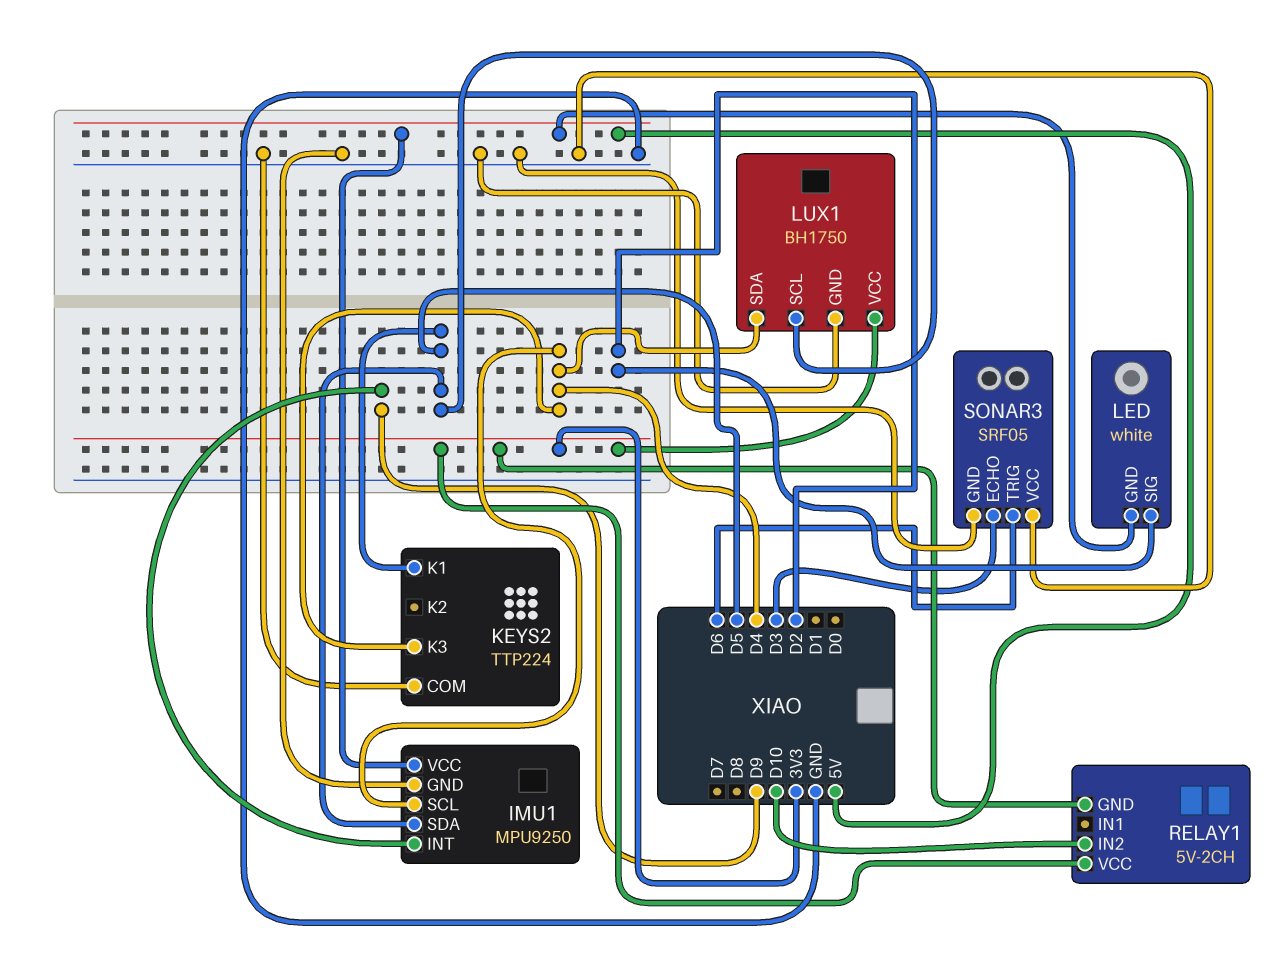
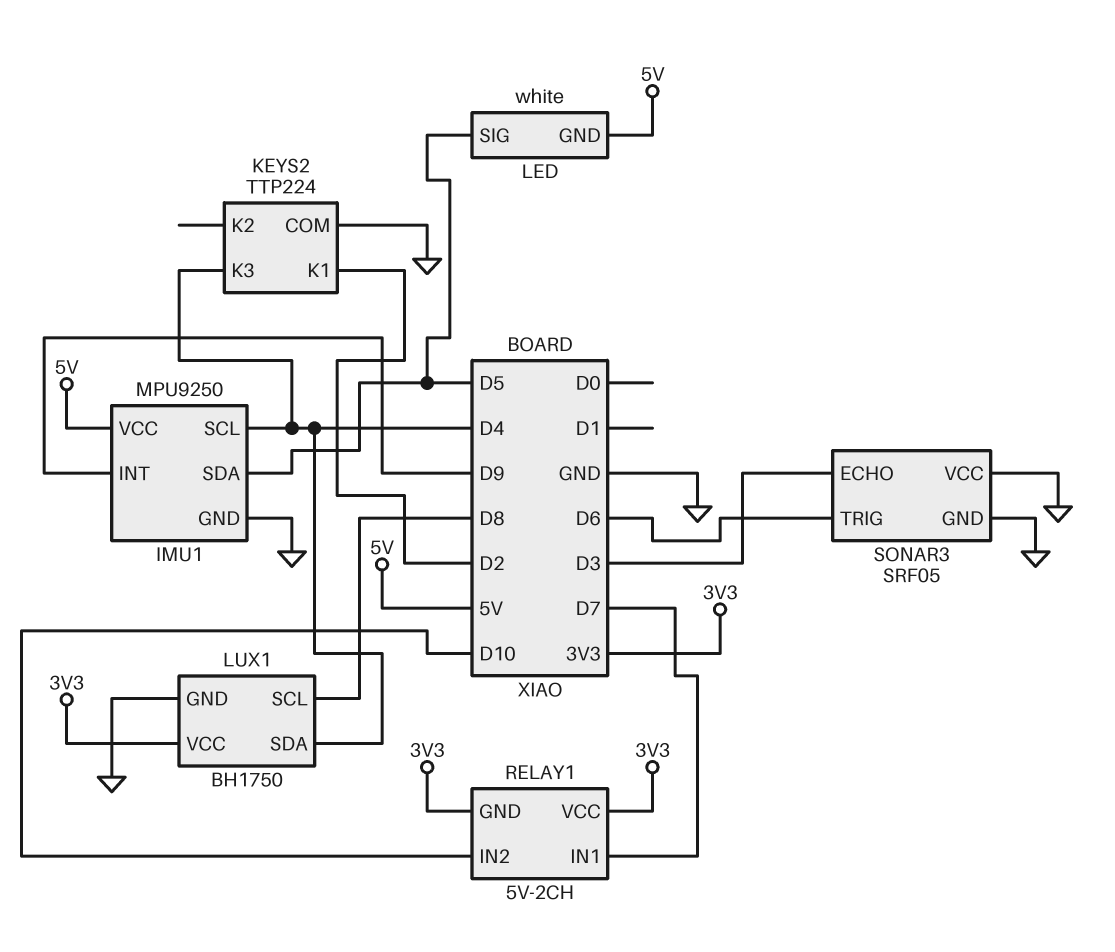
KEYS2 pin K1: D5 -> D2
LED pin SIG: D2 -> D5
LUX1 pin SCL: D5 -> D8
RELAY1 pin IN1: none -> D7

